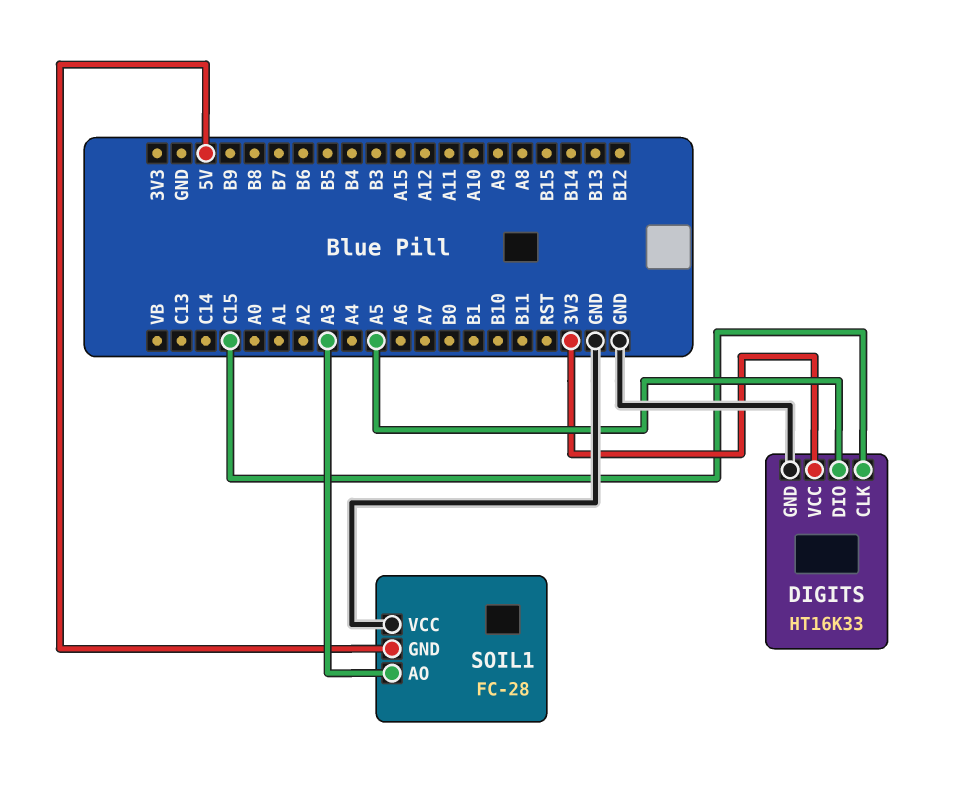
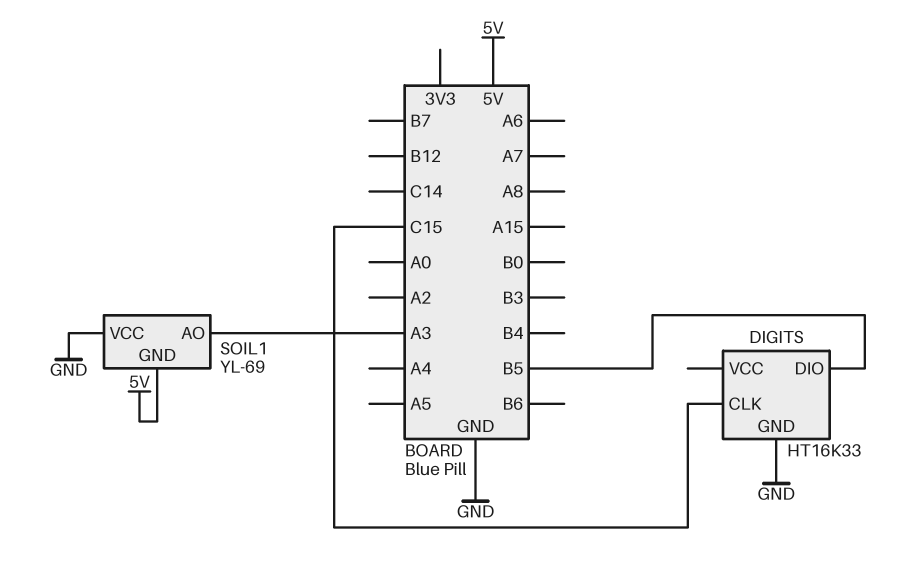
DIGITS pin DIO: A5 -> B5
DIGITS pin VCC: 3V3 -> none
SOIL1: FC-28 -> YL-69

